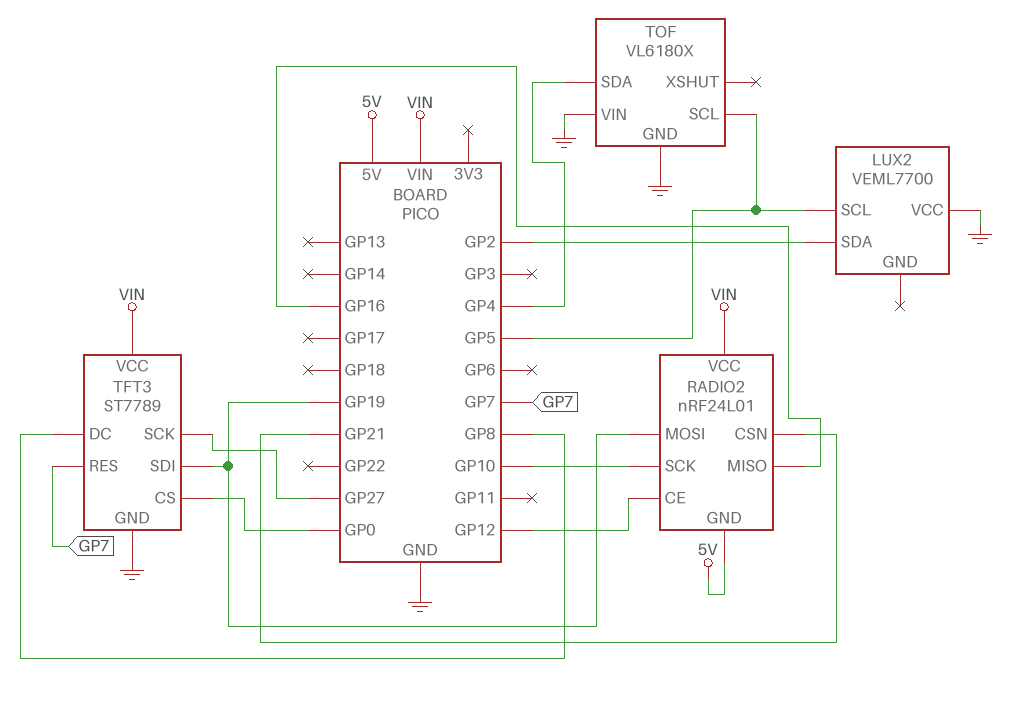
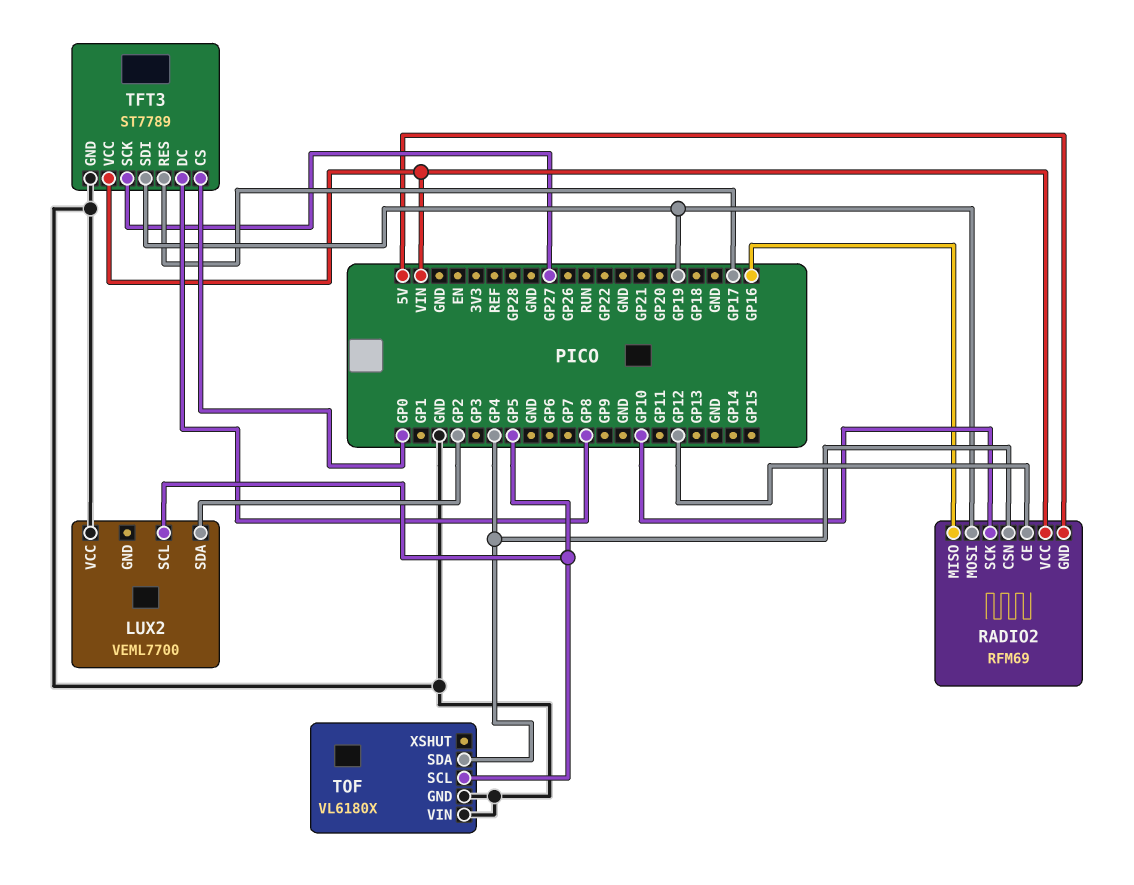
RADIO2: nRF24L01 -> RFM69
RADIO2 pin CSN: GP21 -> GP4
TFT3 pin RES: GP7 -> GP17

